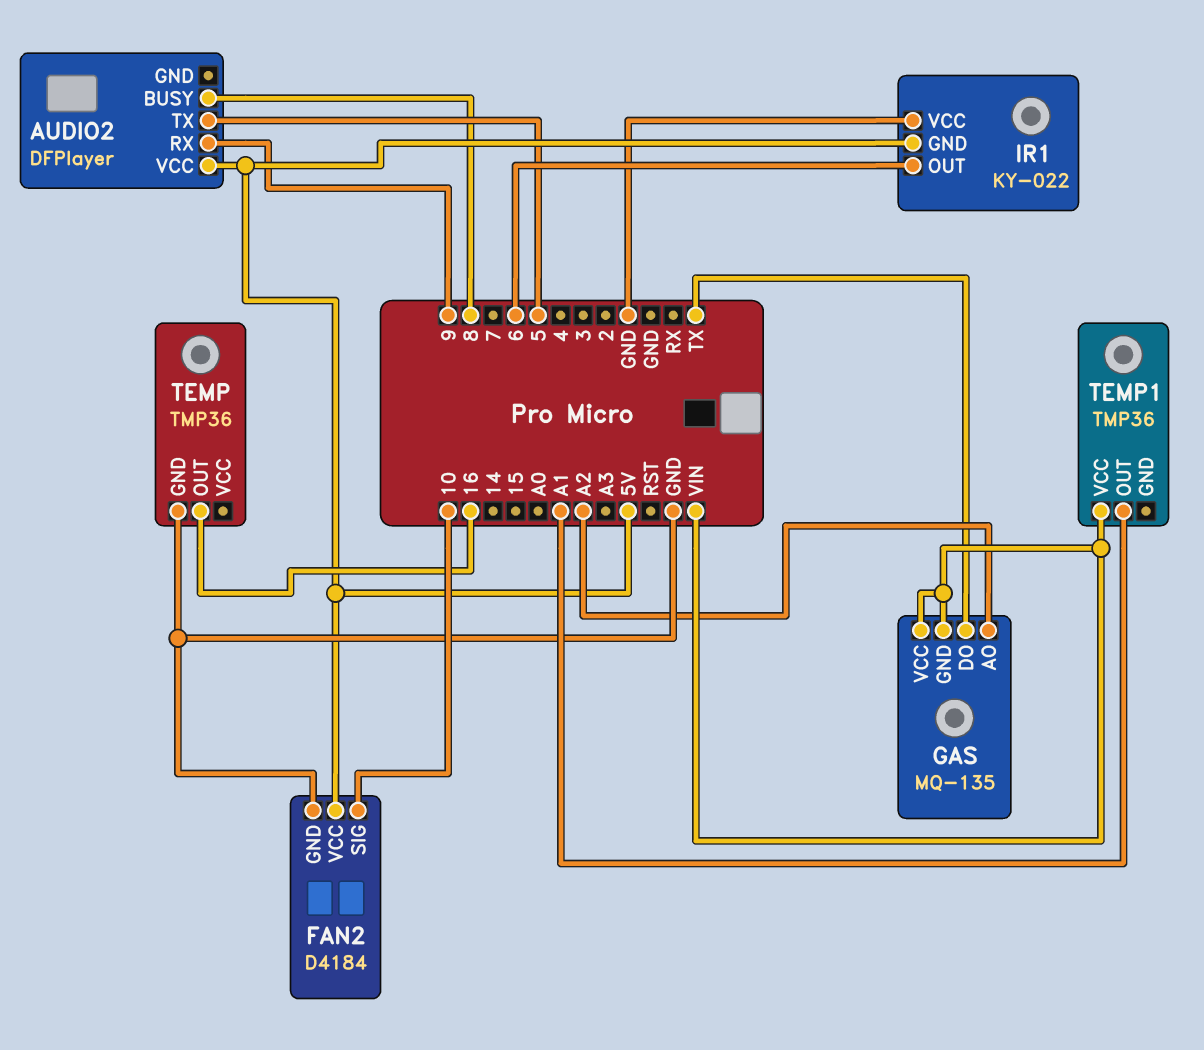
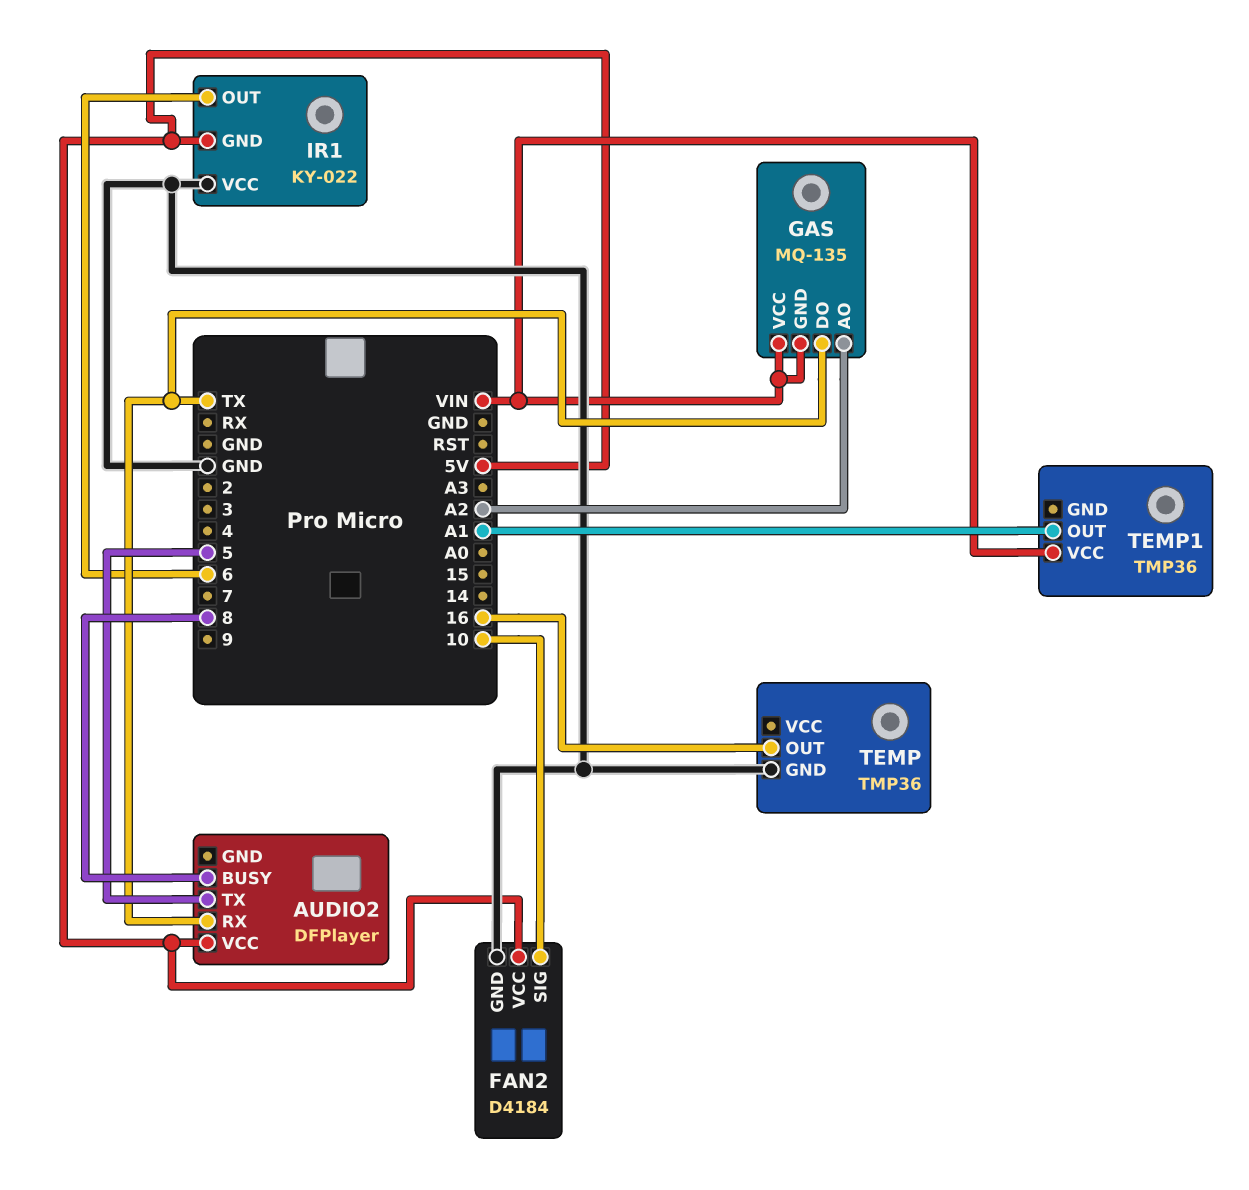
AUDIO2 pin RX: 9 -> TX

